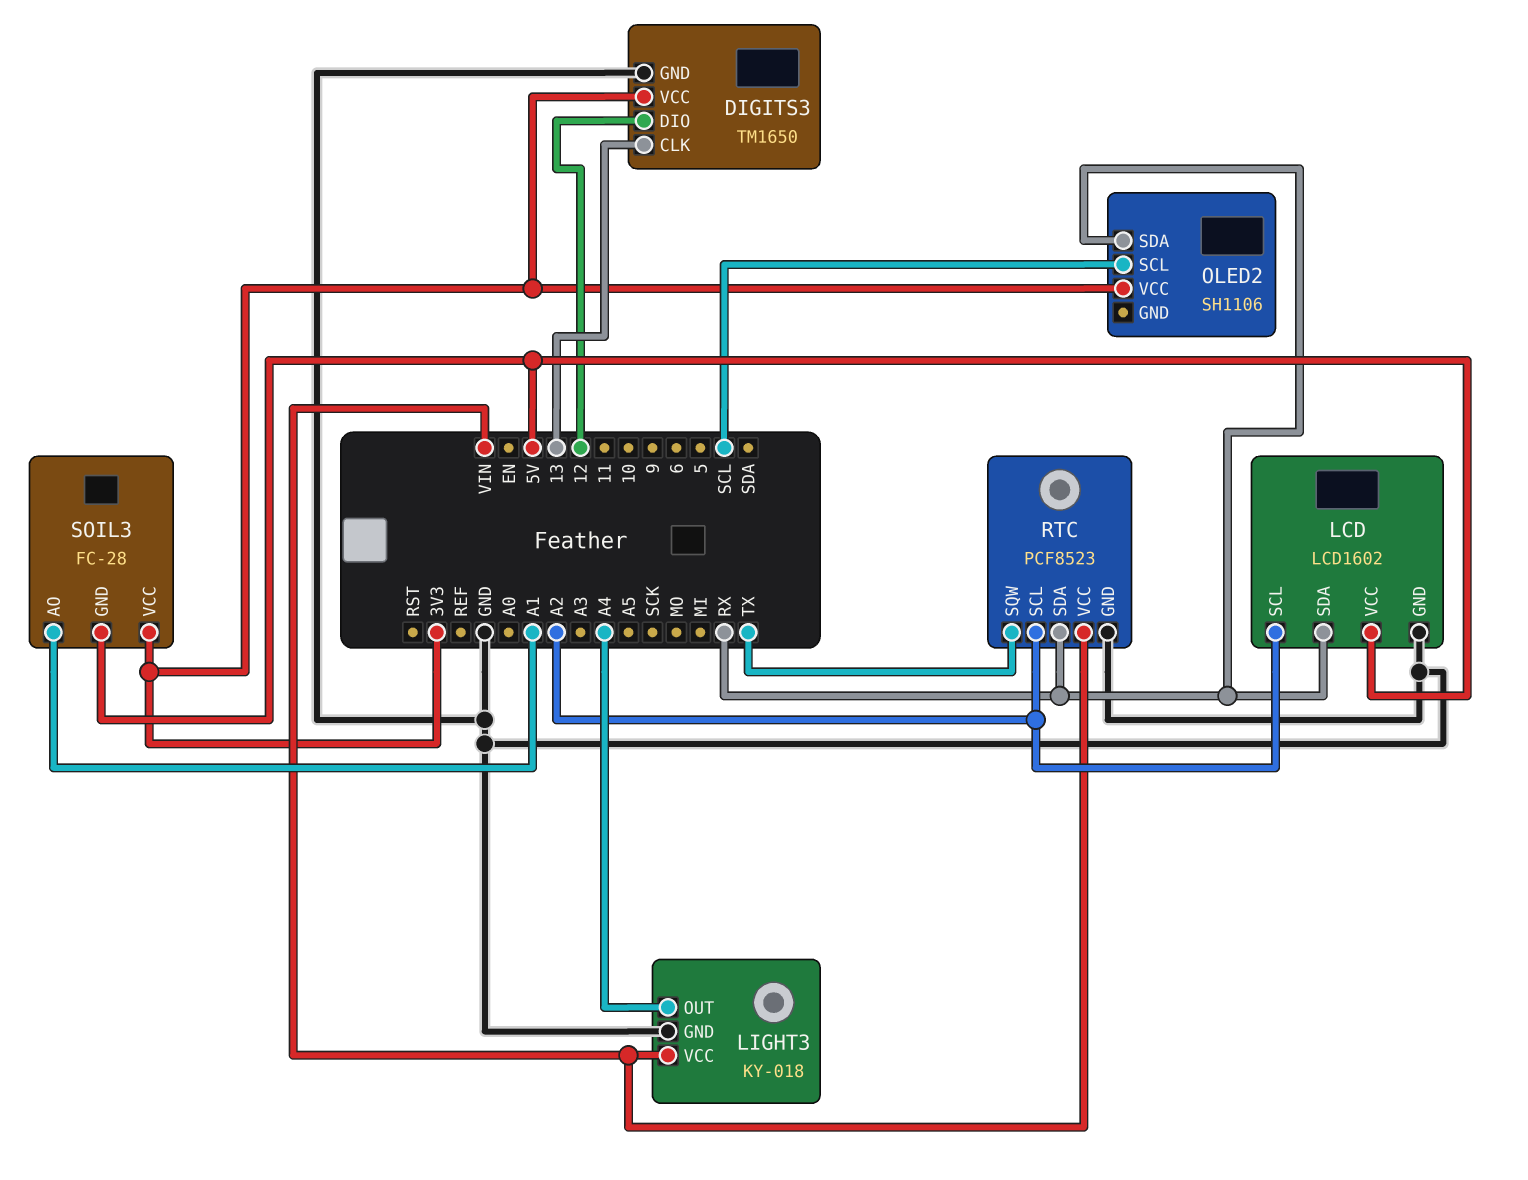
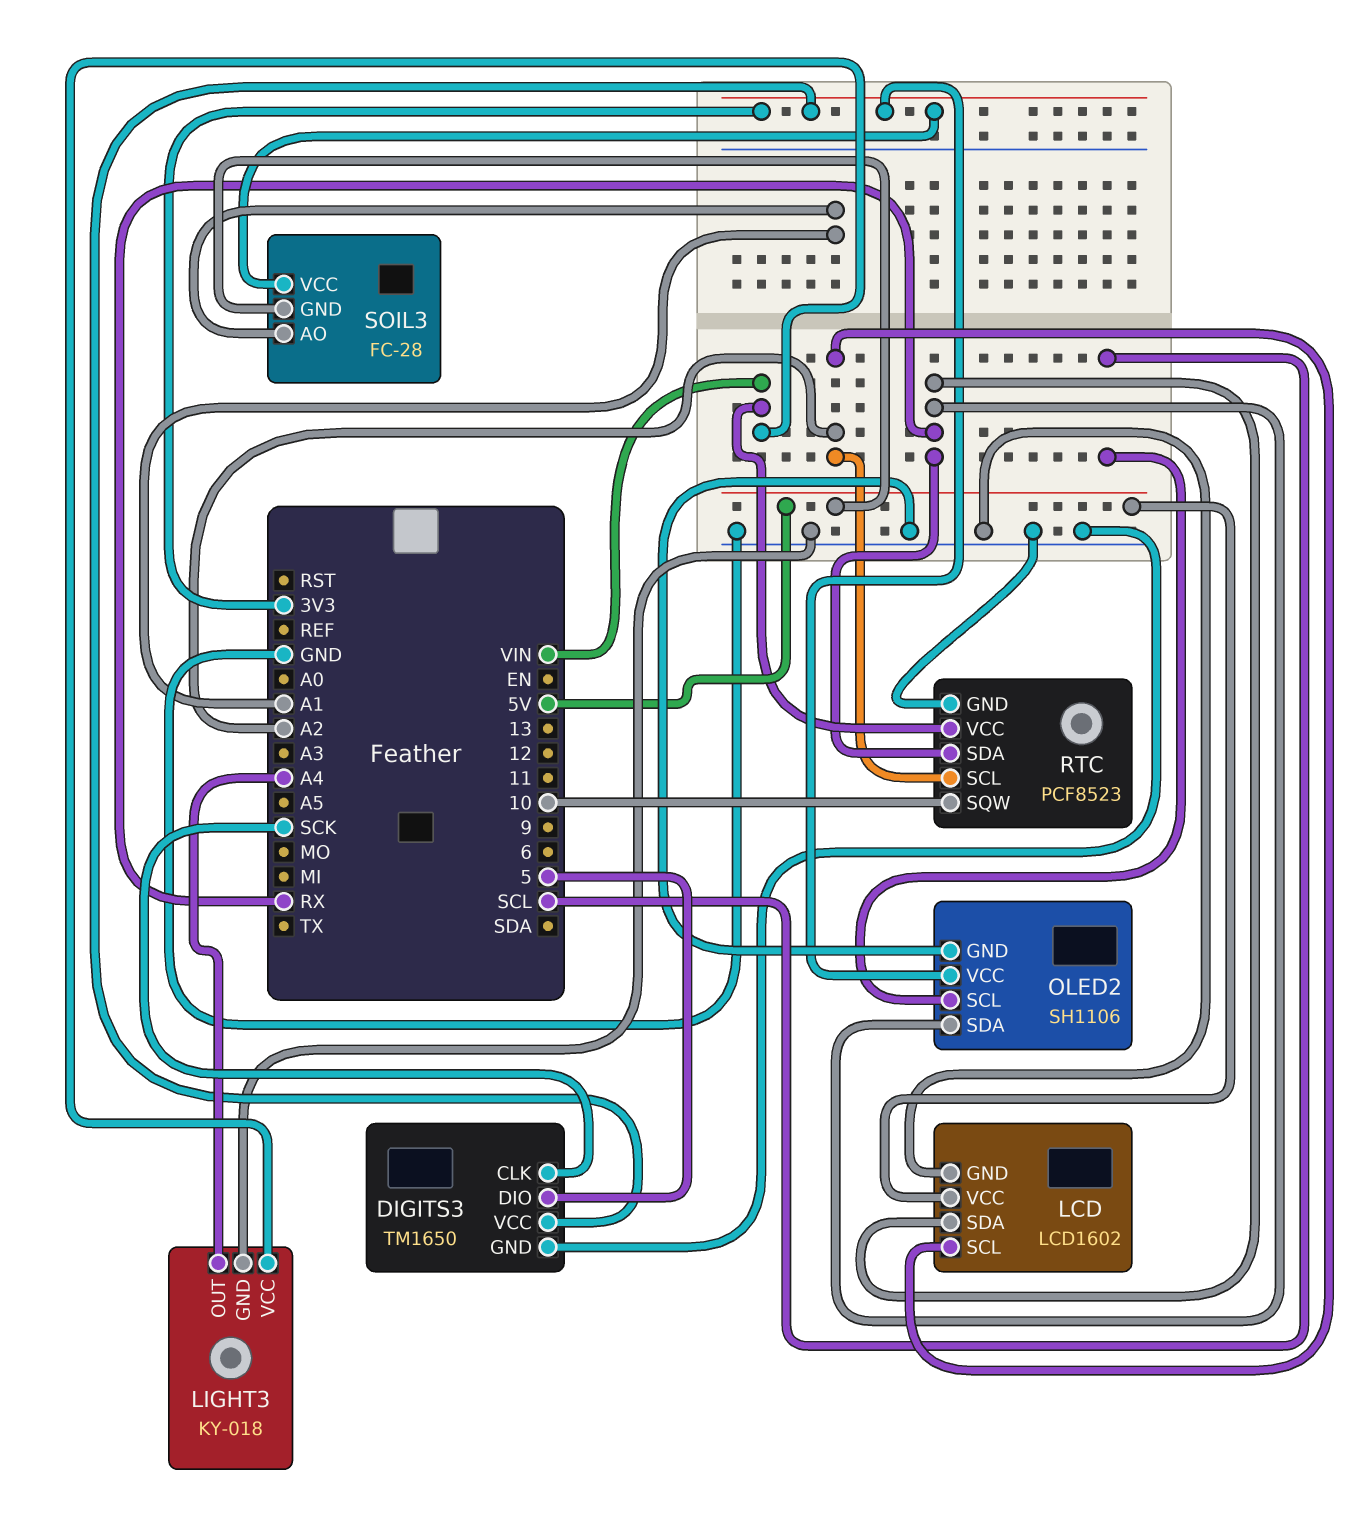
DIGITS3 pin CLK: 13 -> SCK
DIGITS3 pin DIO: 12 -> 5
OLED2 pin GND: none -> GND
RTC pin SQW: TX -> 10

